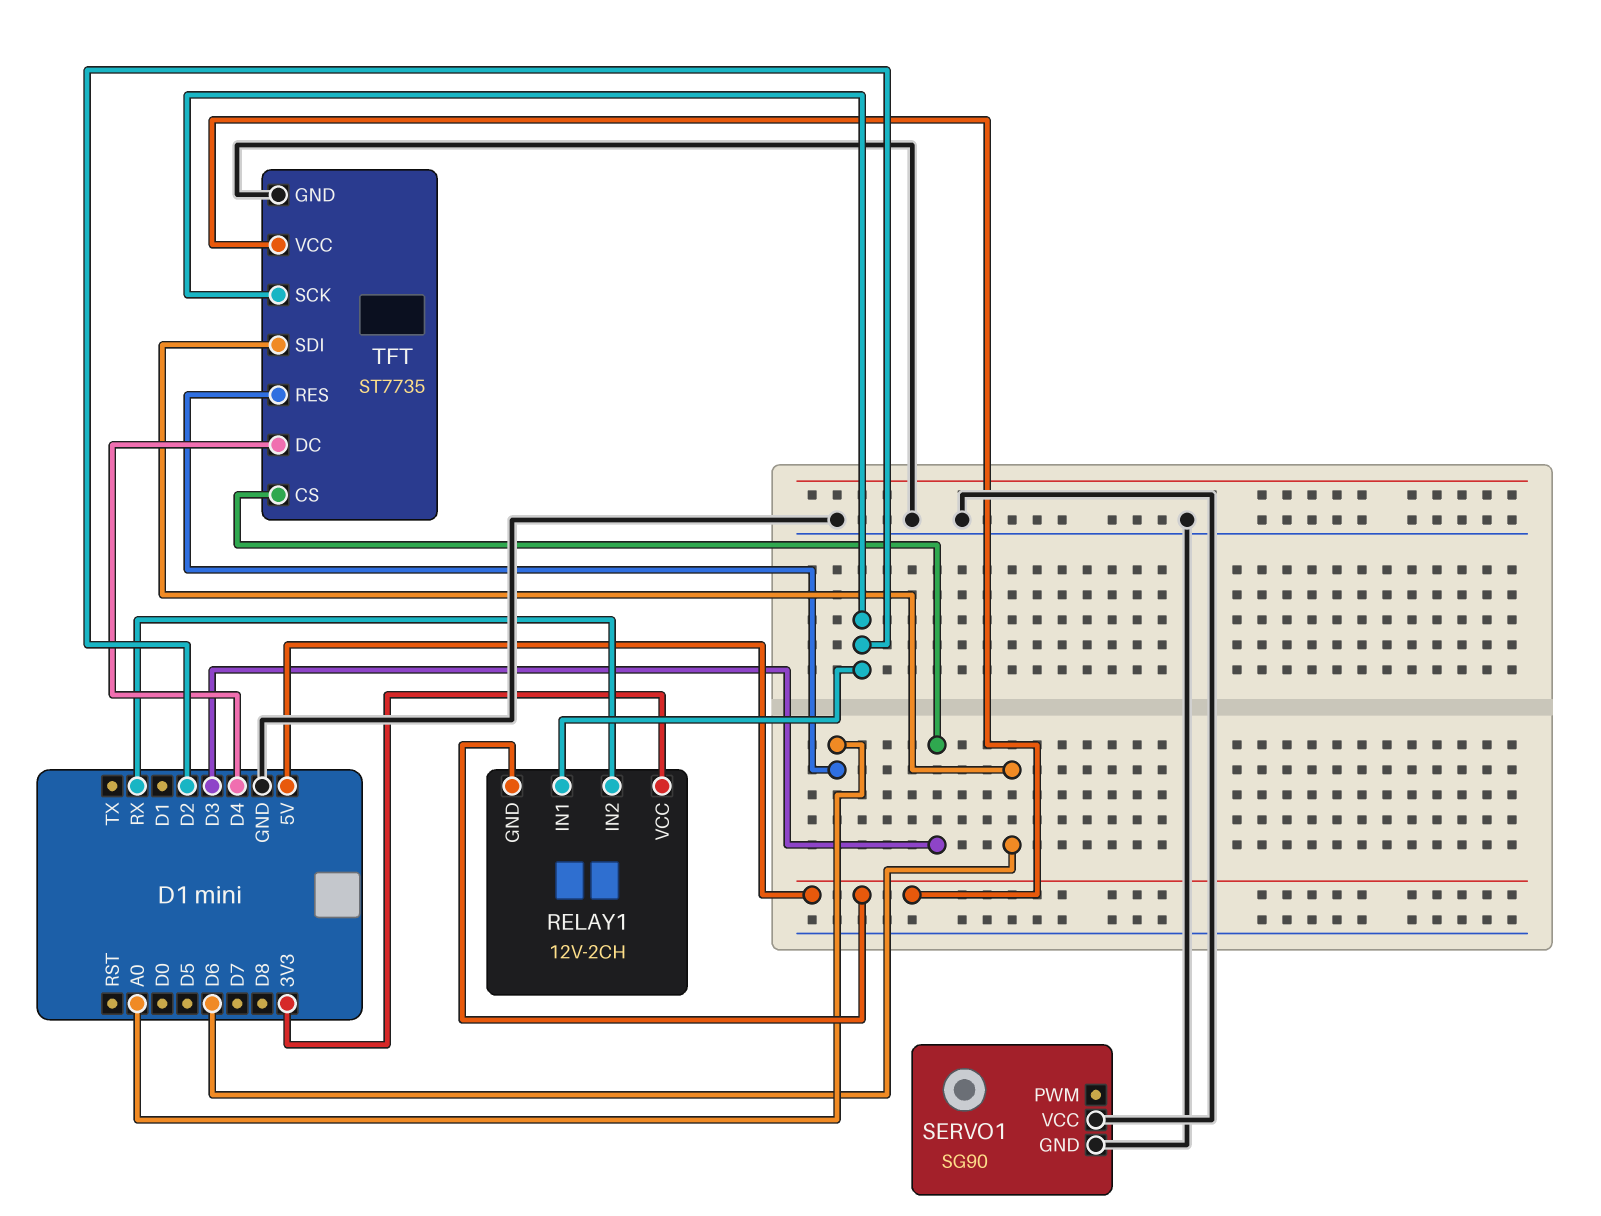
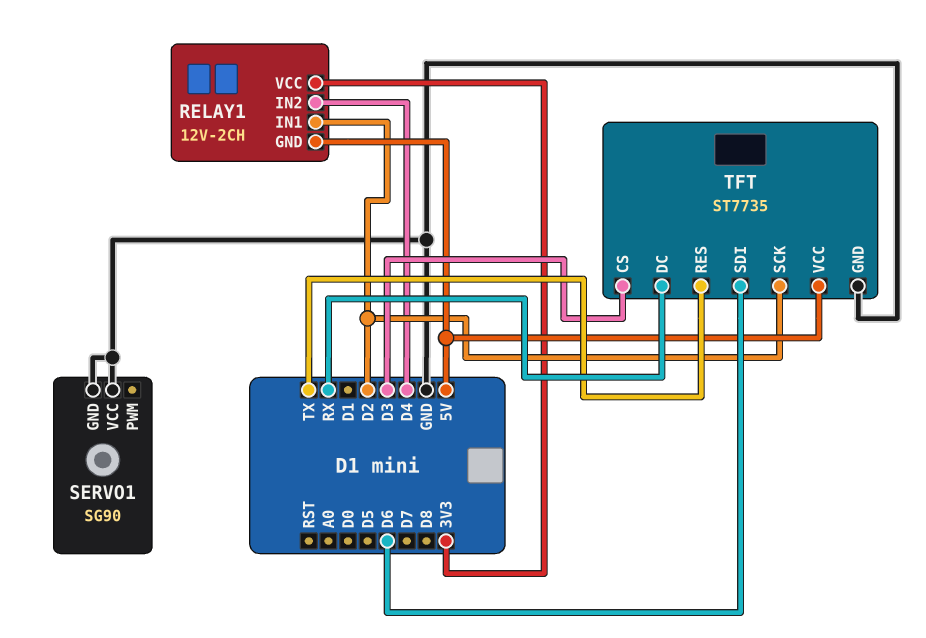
RELAY1 pin IN2: RX -> D4
TFT pin DC: D4 -> RX
TFT pin RES: A0 -> TX

